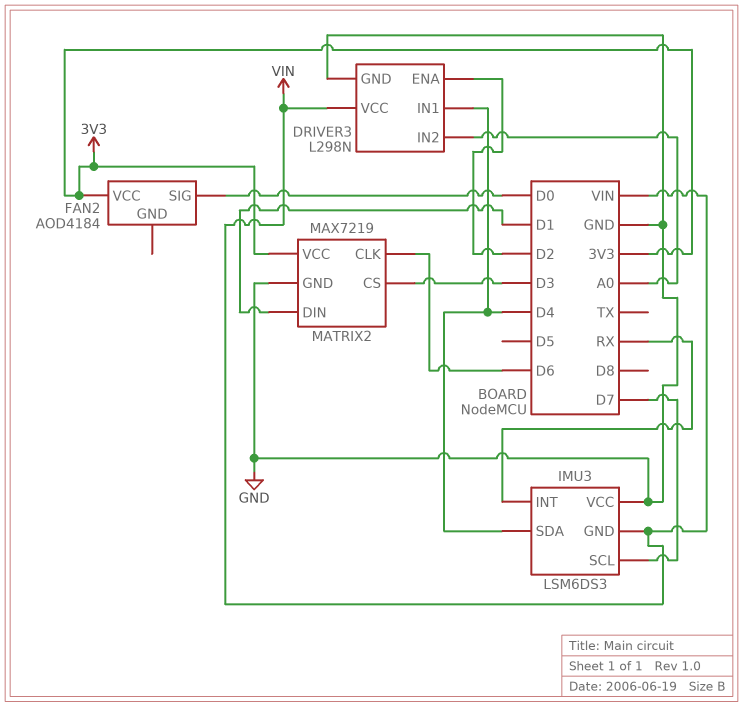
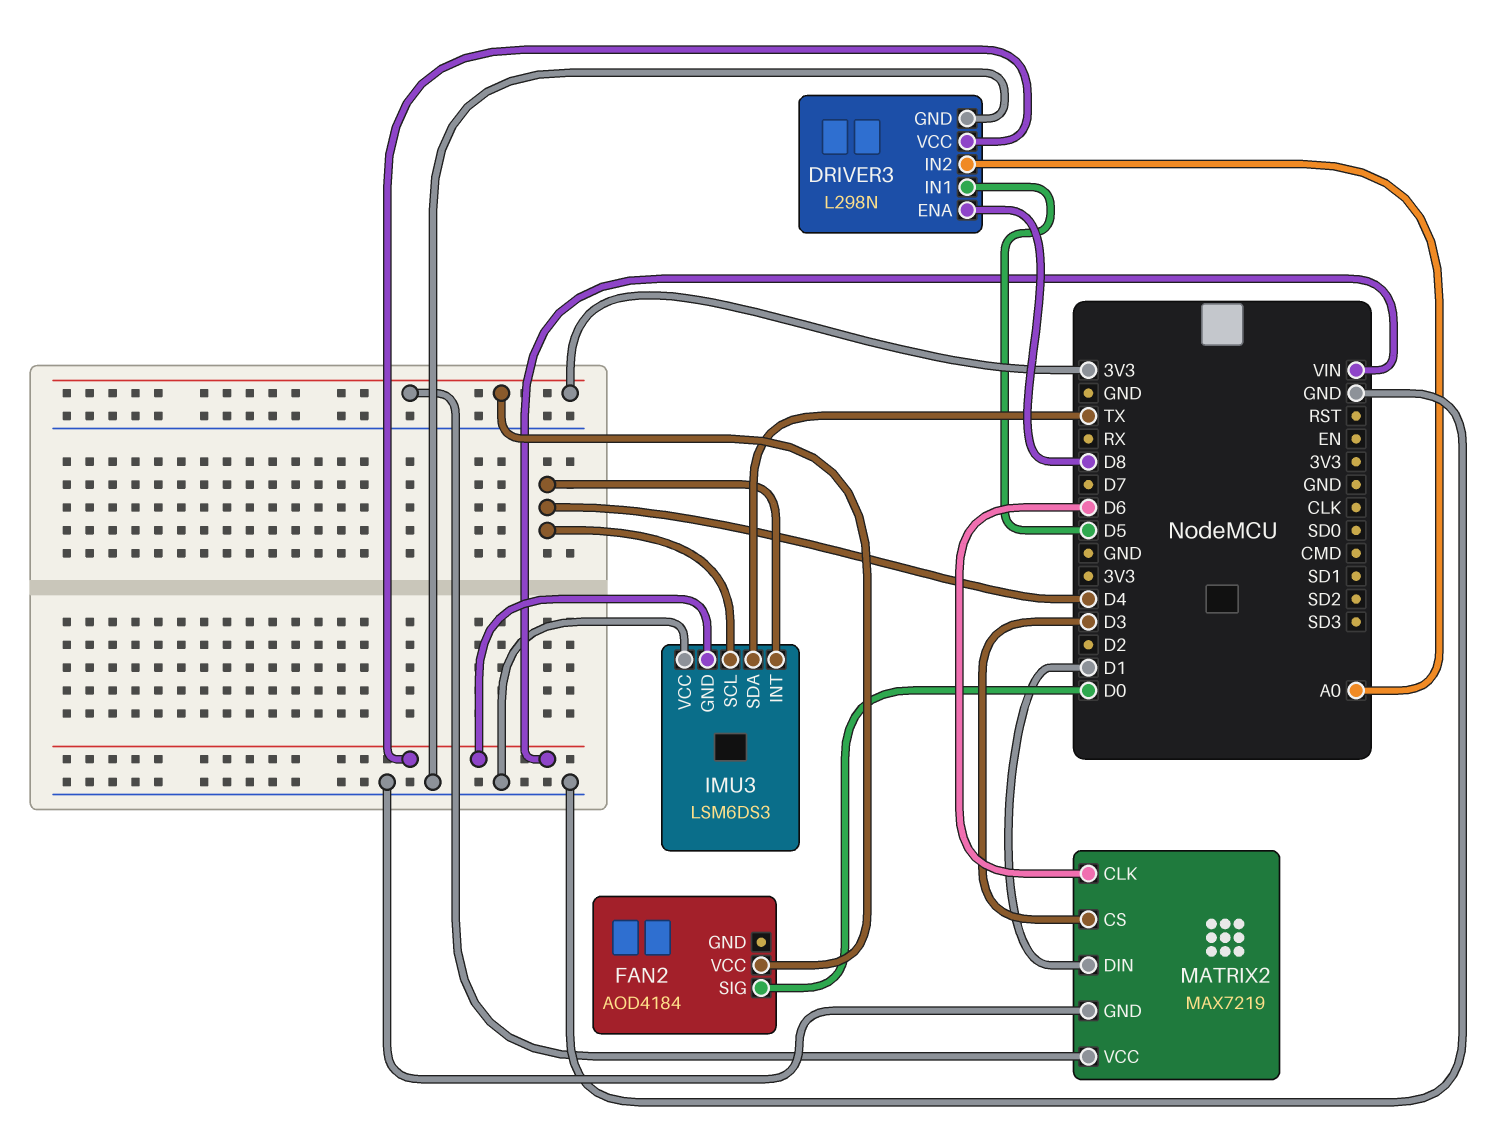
DRIVER3 pin ENA: D2 -> D8
DRIVER3 pin IN1: D4 -> D5
IMU3 pin INT: RX -> D4
IMU3 pin SCL: D7 -> D4
IMU3 pin SDA: D4 -> TX

